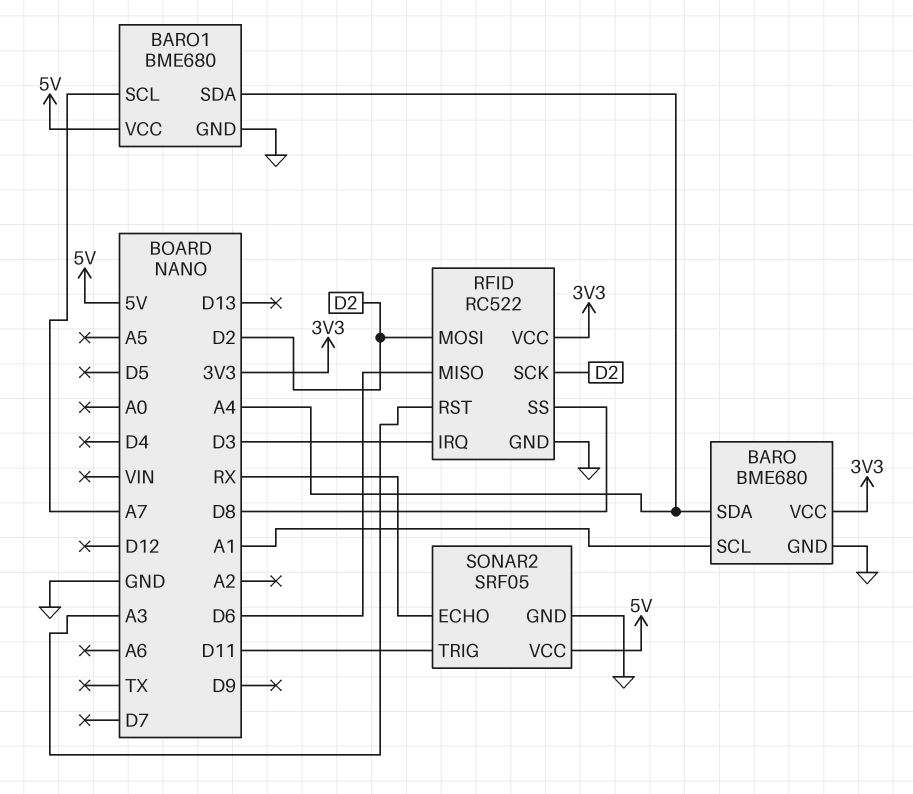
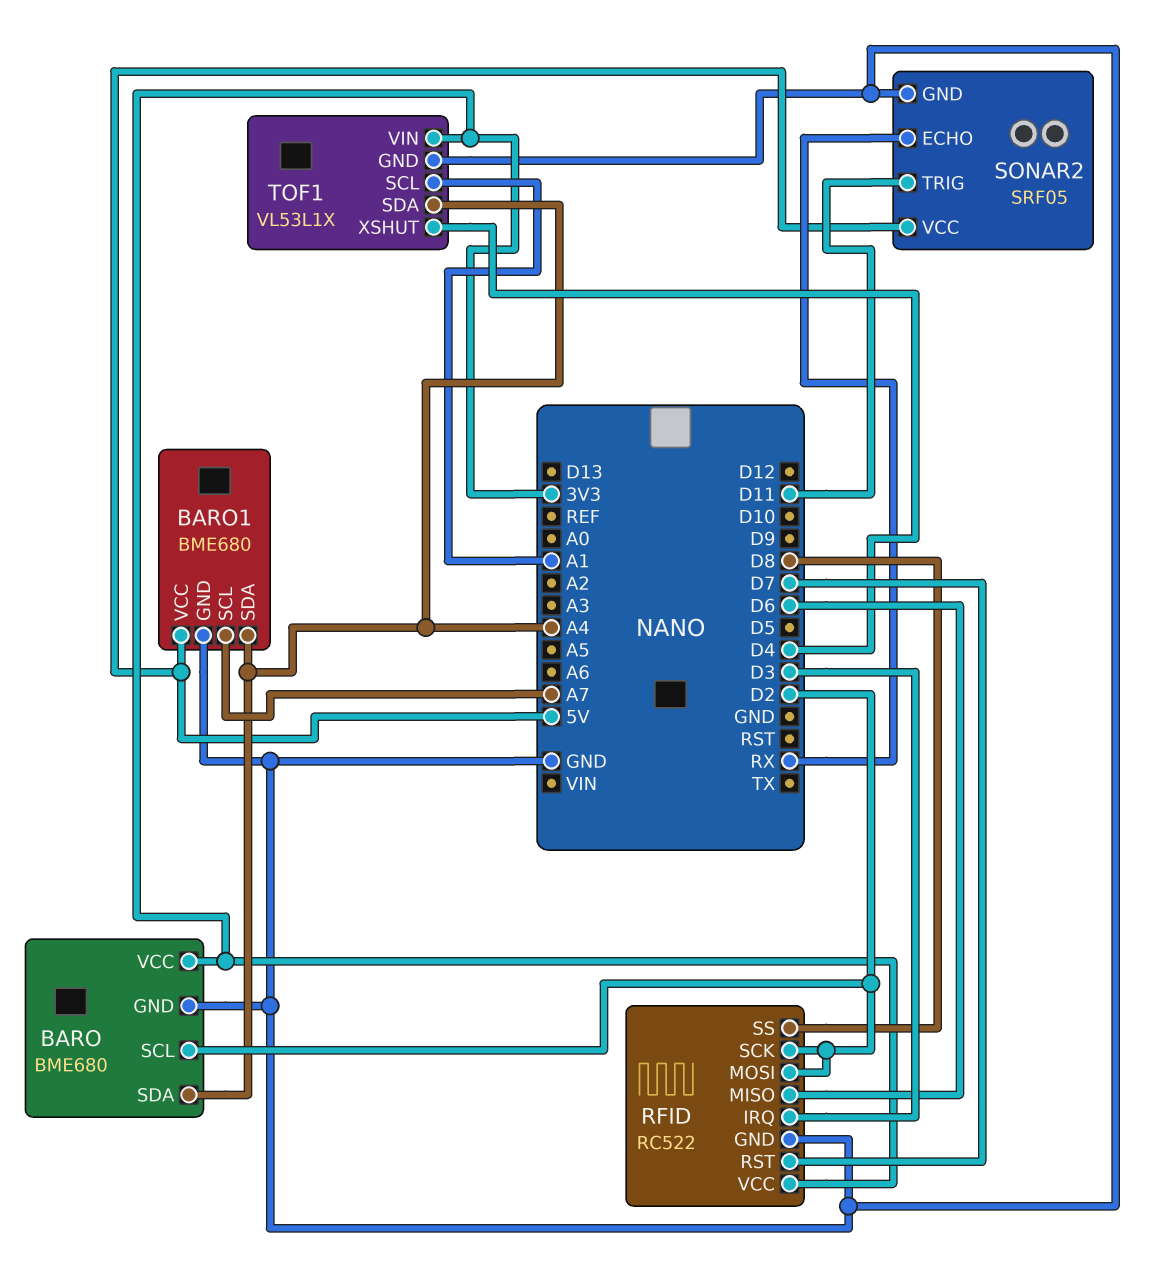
BARO pin SCL: A1 -> D2
RFID pin RST: A3 -> D7
TOF1: none -> VL53L1X
TOF1 pin GND: none -> GND
TOF1 pin SCL: none -> A1
TOF1 pin SDA: none -> A4
TOF1 pin VIN: none -> 3V3
TOF1 pin XSHUT: none -> D4

